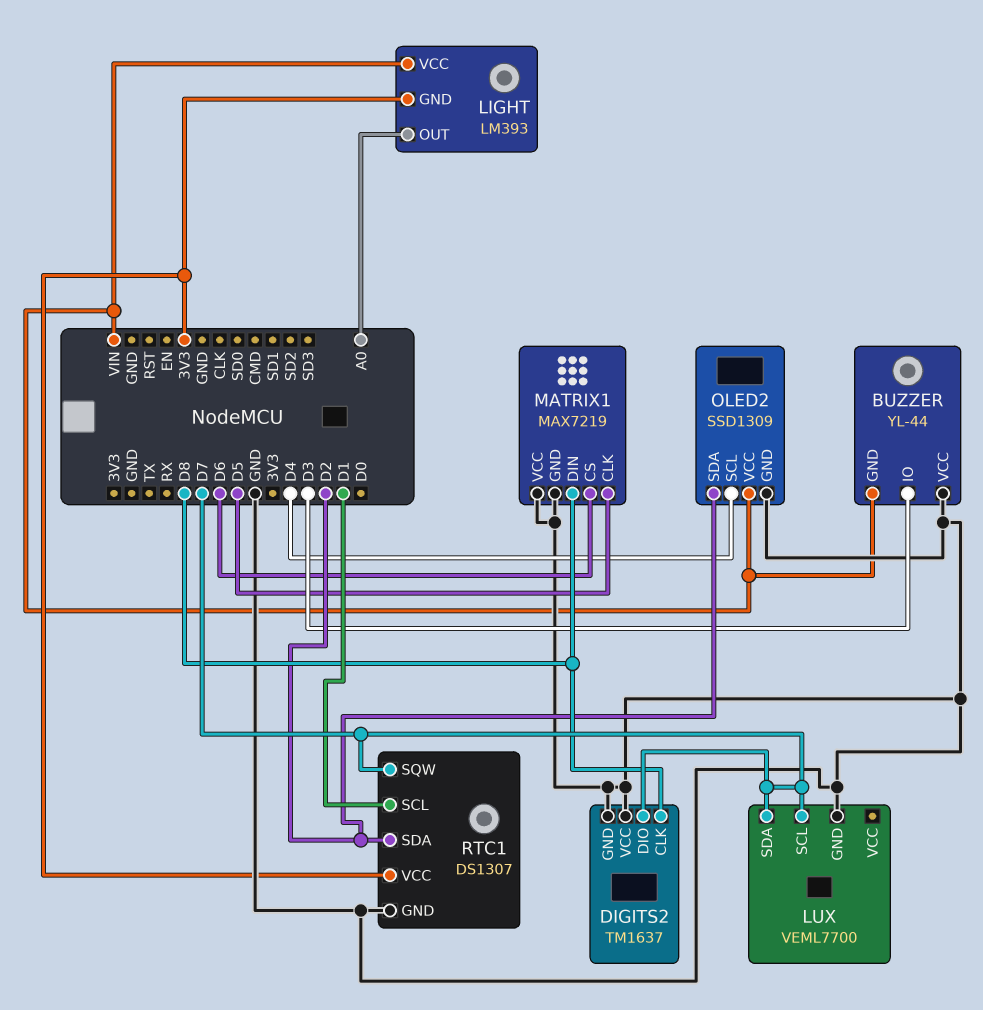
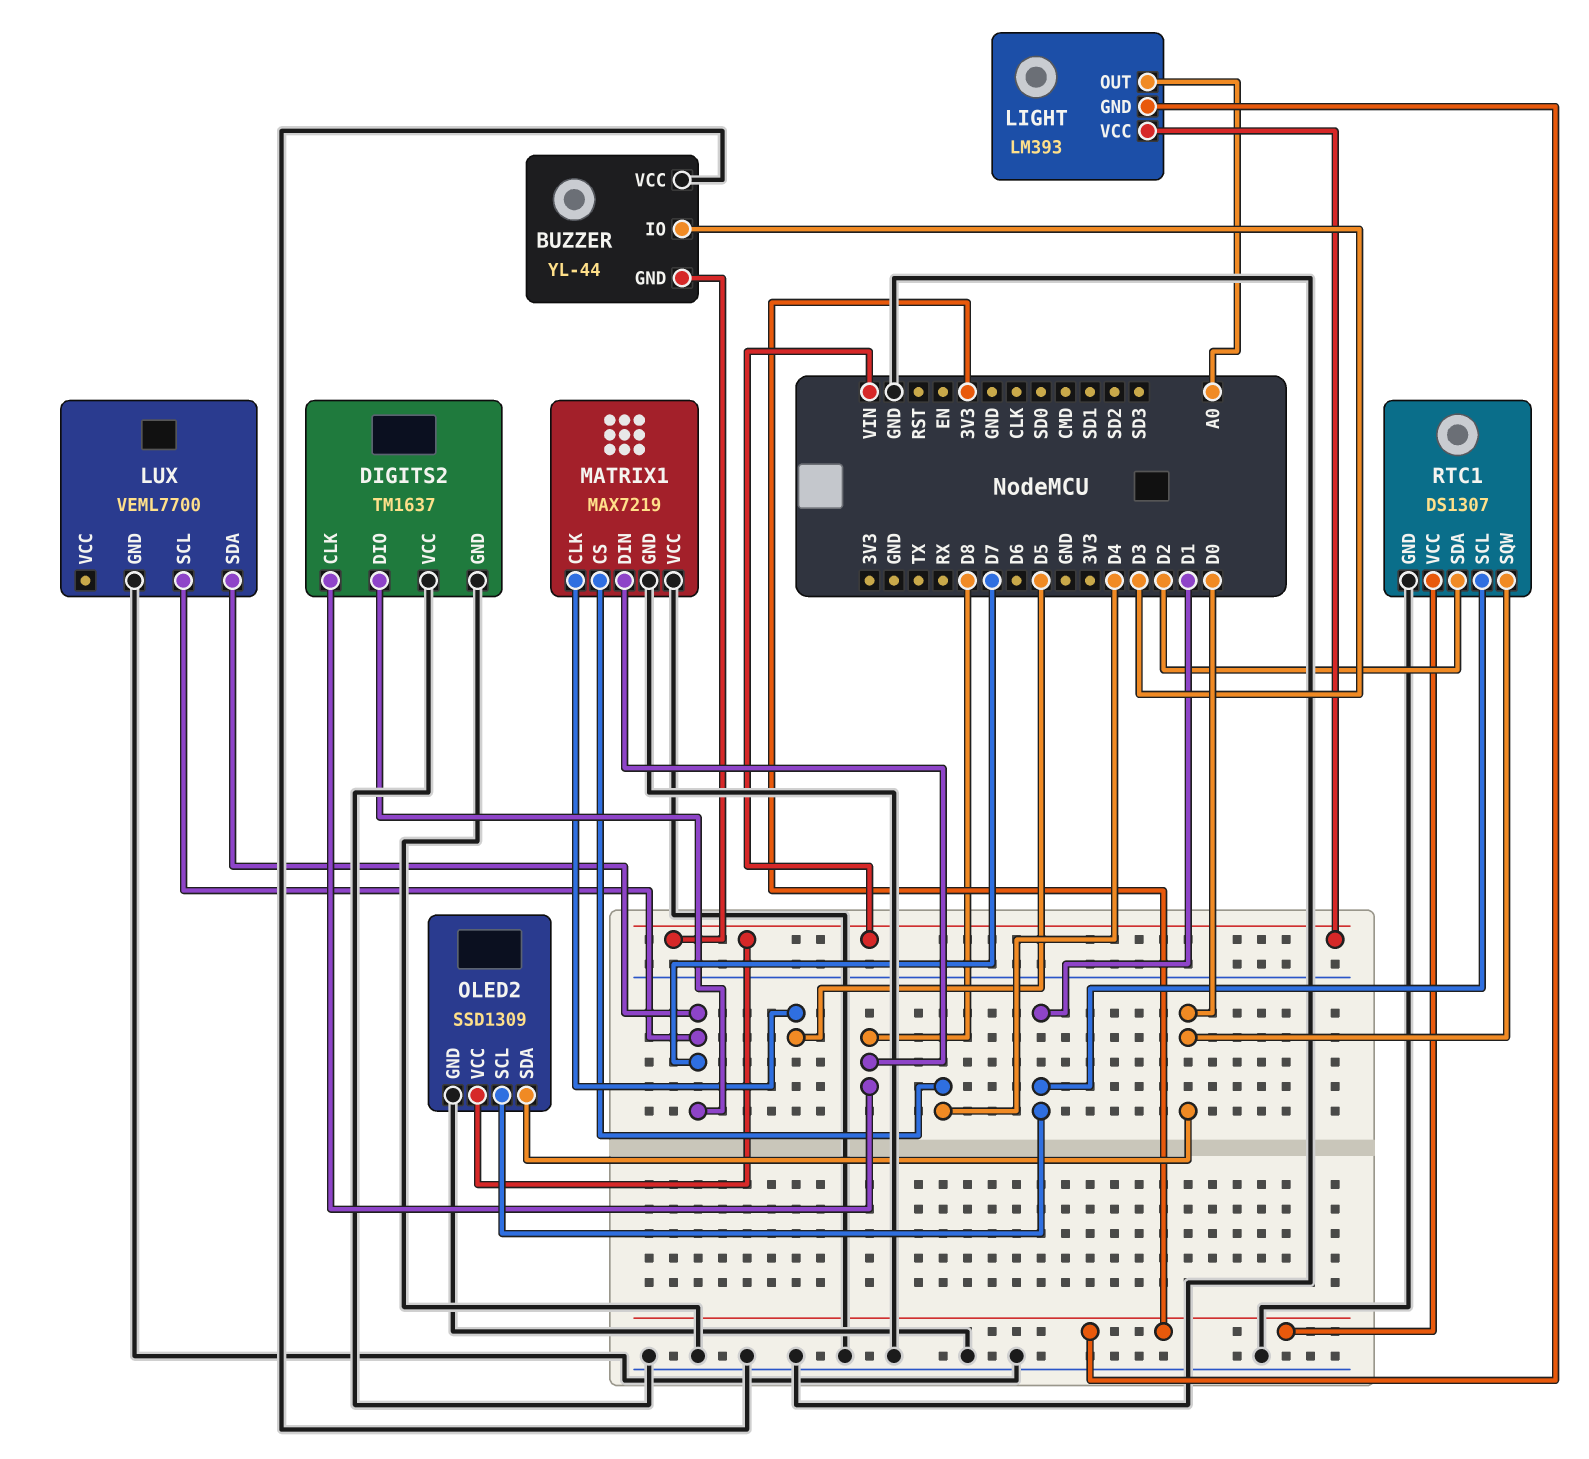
MATRIX1 pin CS: D6 -> D4
OLED2 pin SCL: D4 -> D1
OLED2 pin SDA: D2 -> D0
RTC1 pin SQW: D7 -> D0

